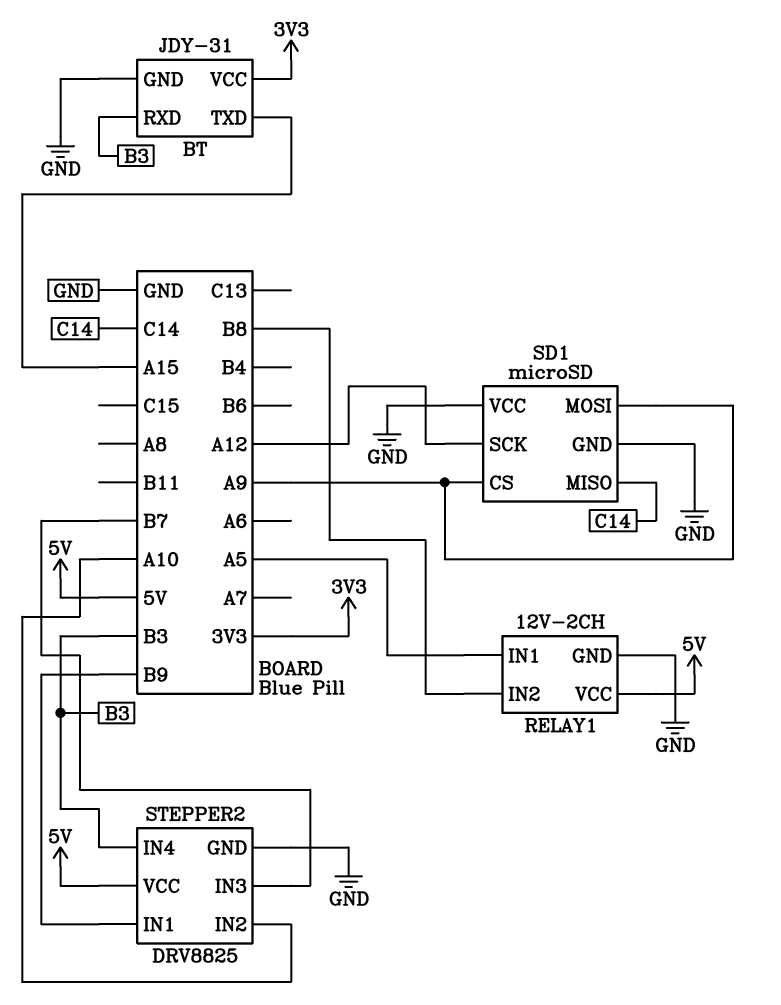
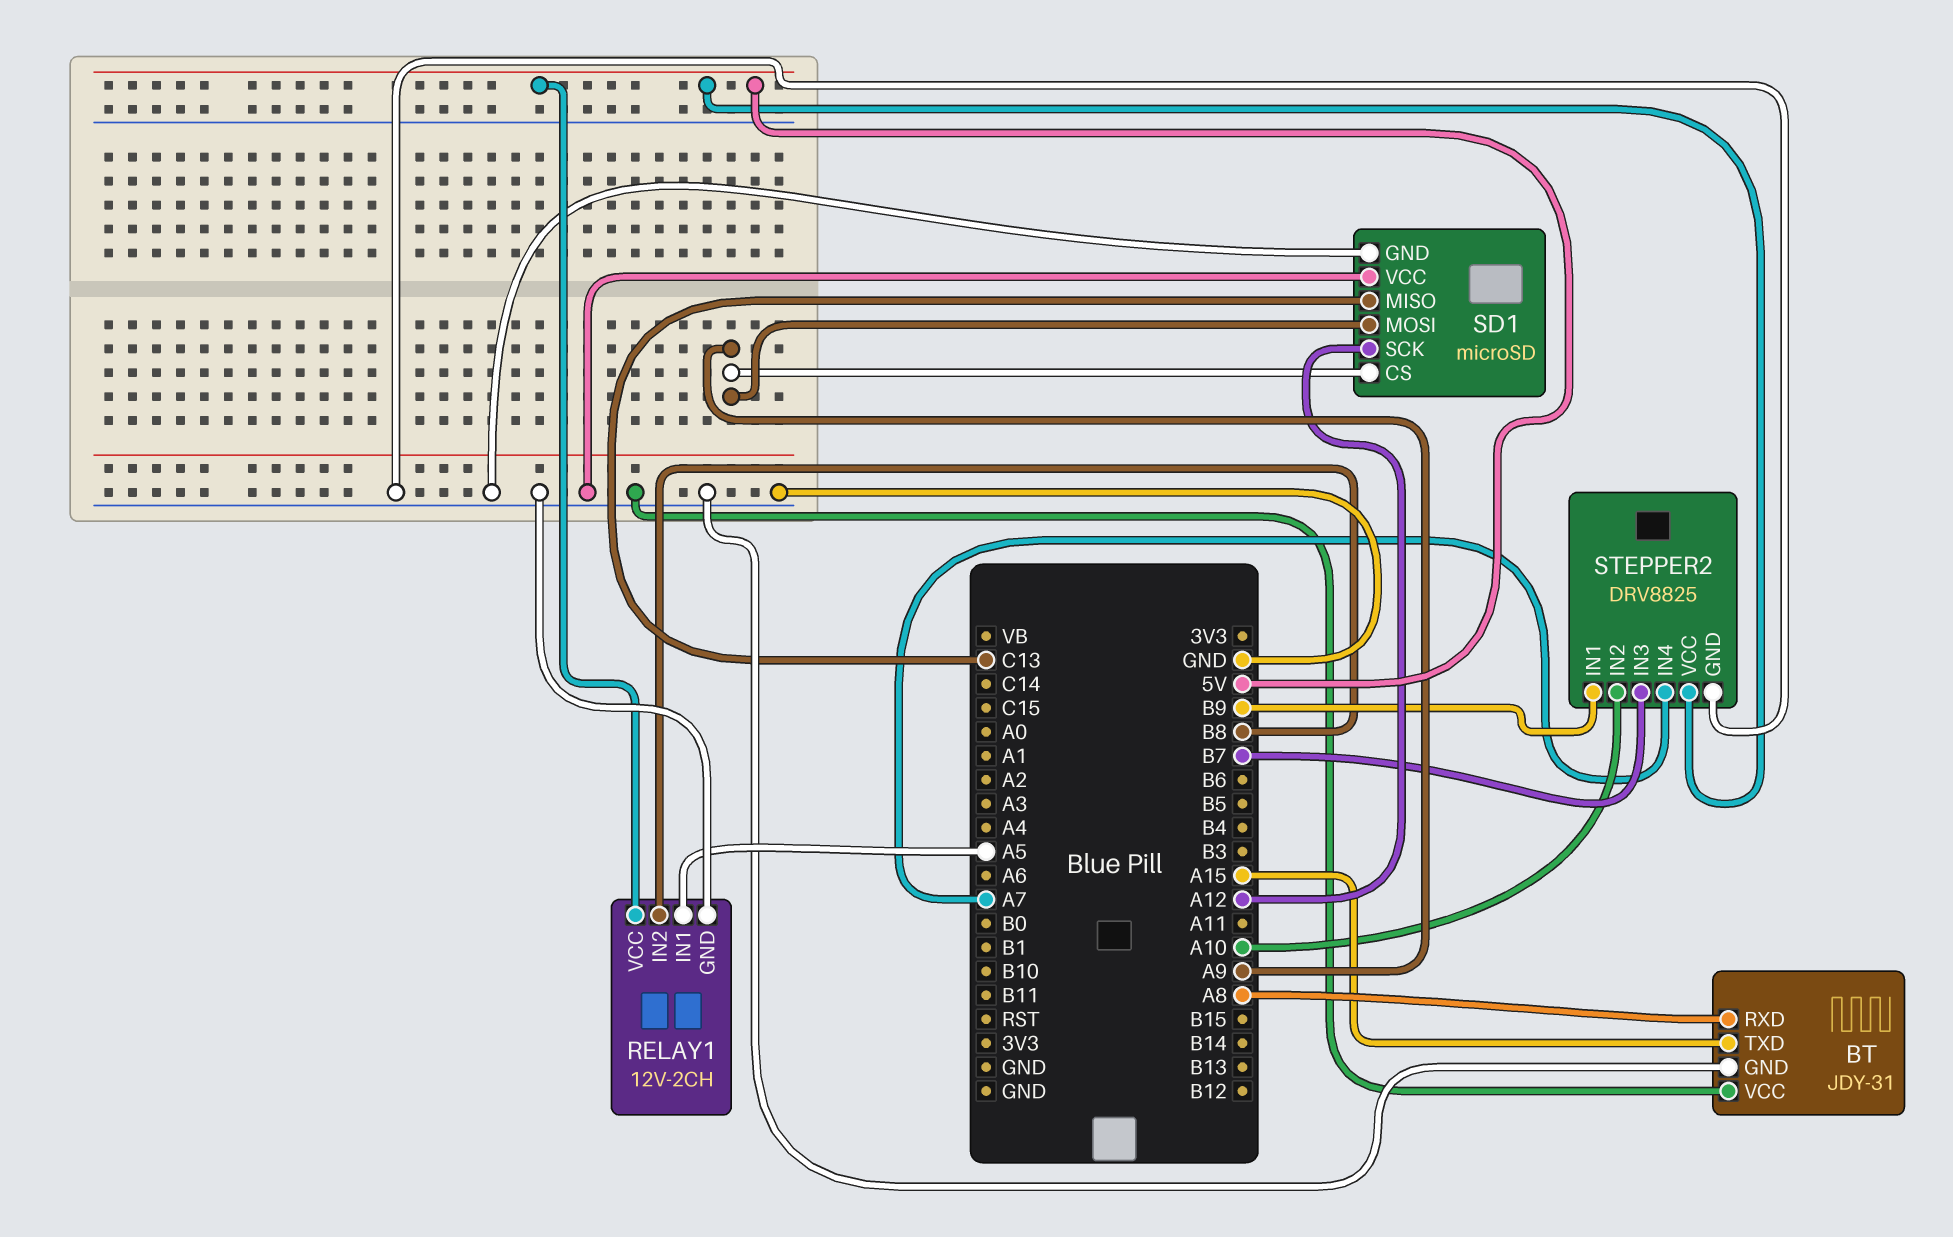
BT pin RXD: B3 -> A8
BT pin VCC: 3V3 -> GND
SD1 pin MISO: C14 -> C13
STEPPER2 pin IN4: B3 -> A7

